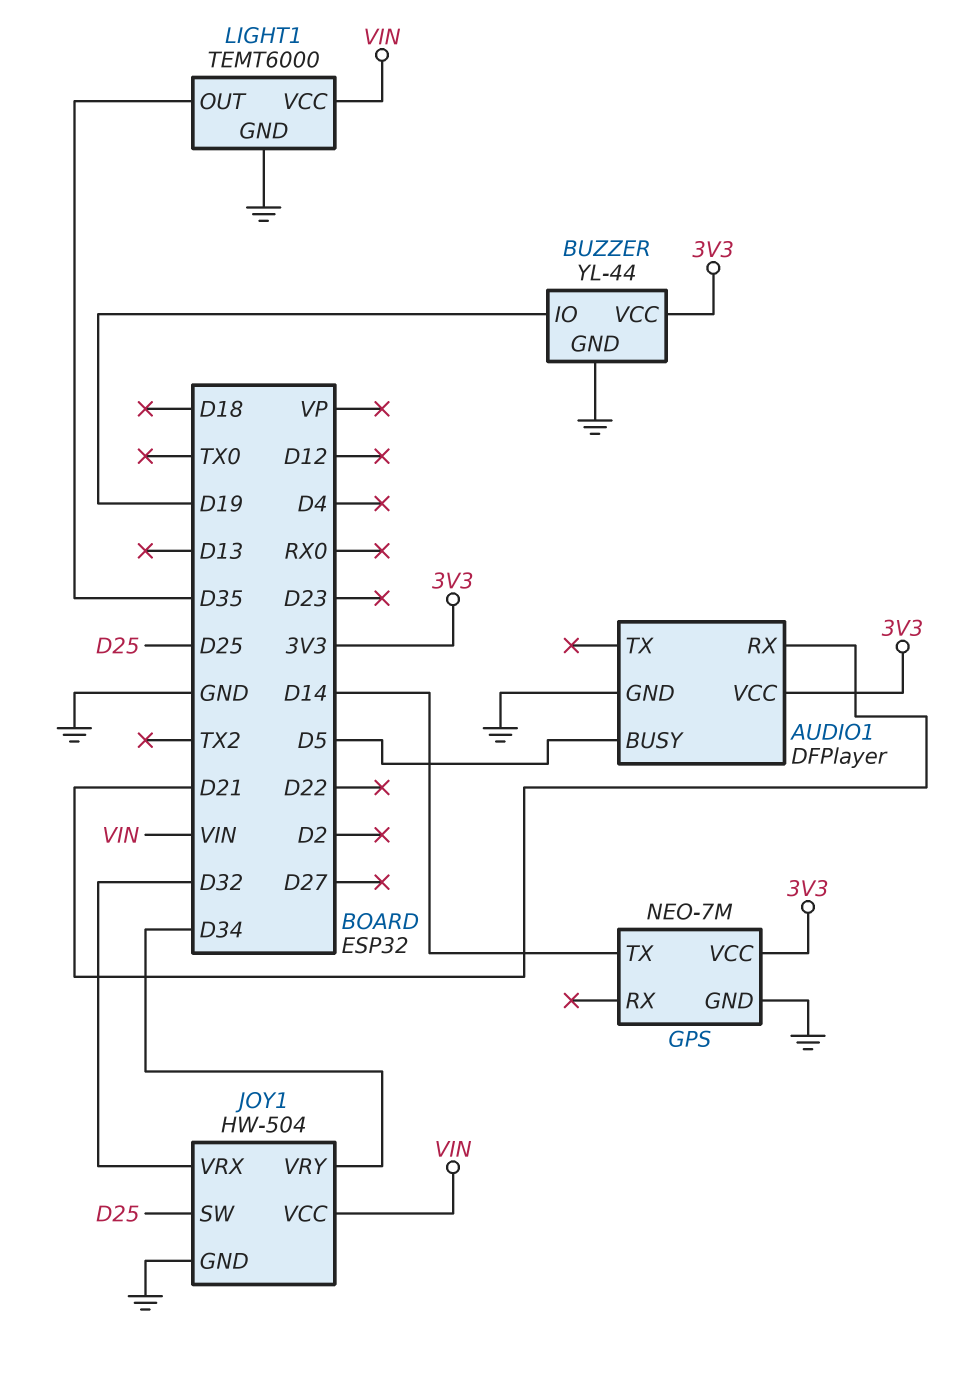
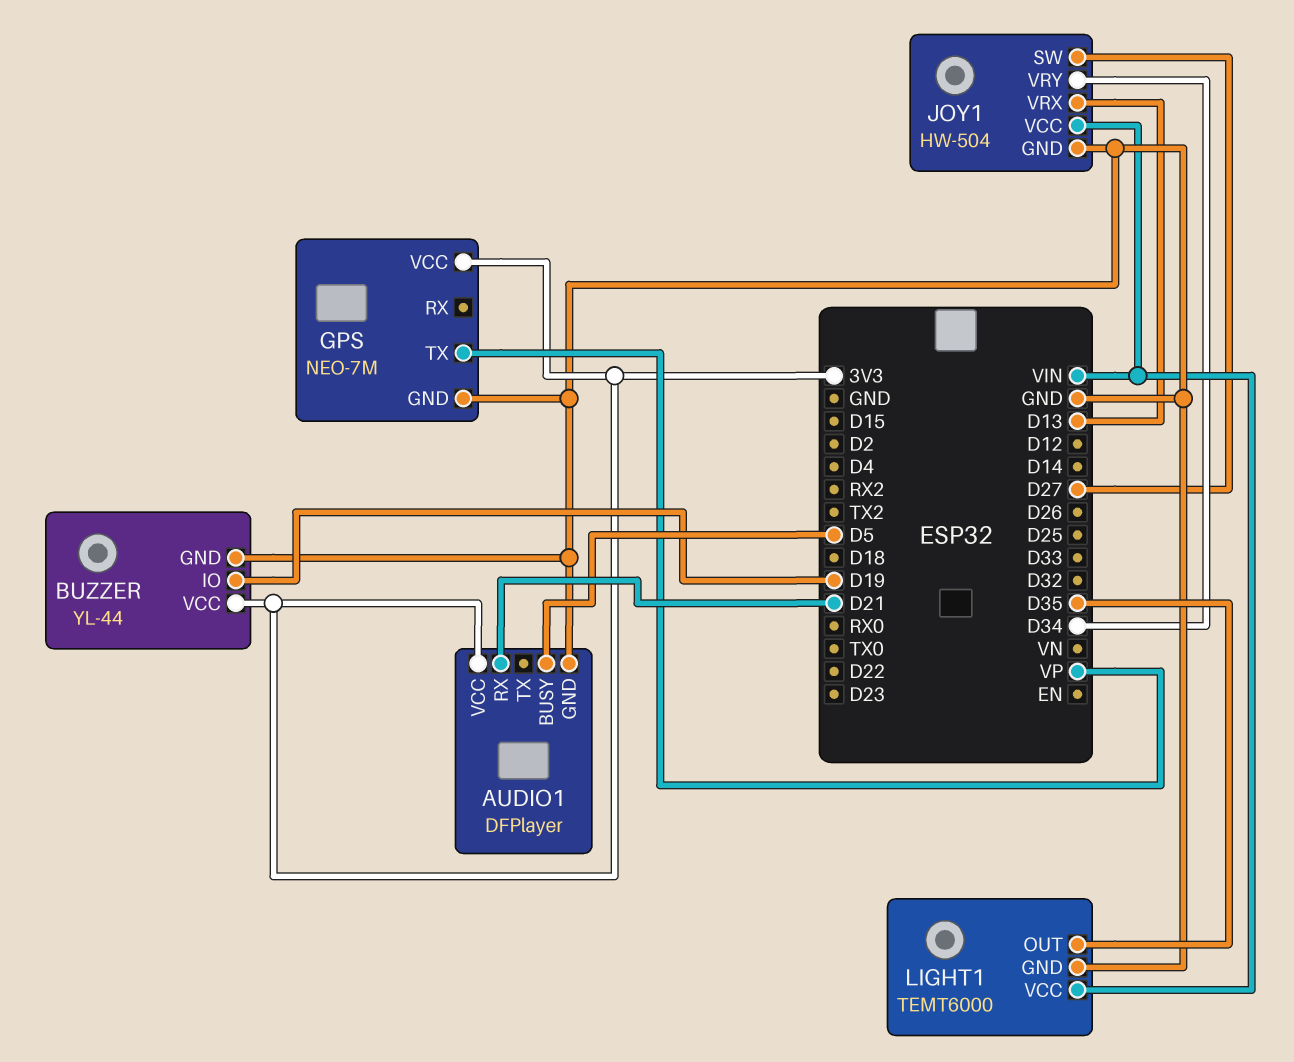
GPS pin TX: D14 -> VP
JOY1 pin SW: D25 -> D27
JOY1 pin VRX: D32 -> D13

